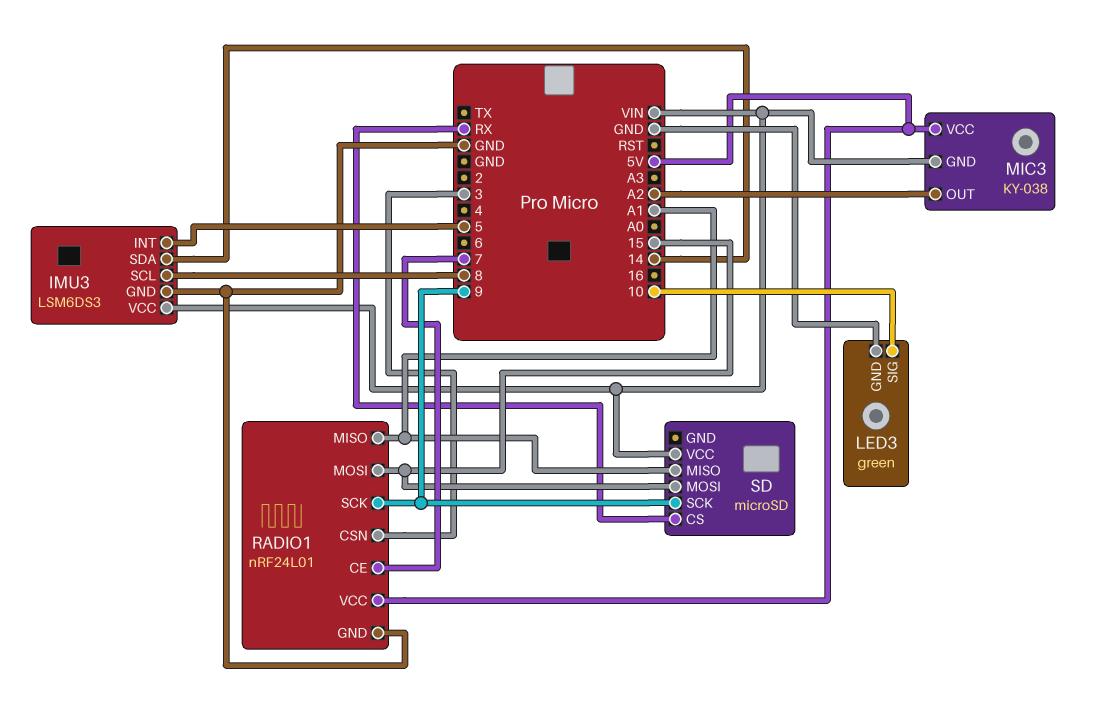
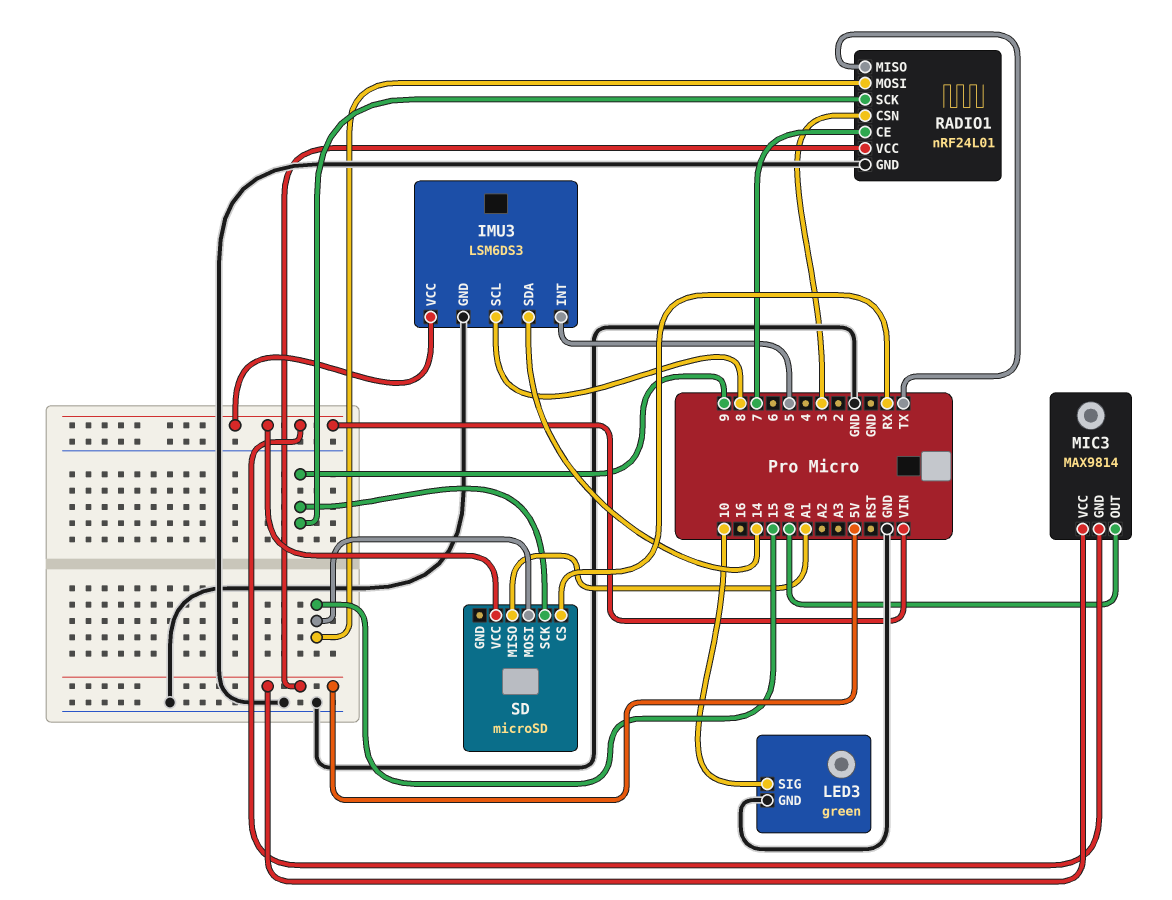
MIC3: KY-038 -> MAX9814
MIC3 pin OUT: A2 -> A0
RADIO1 pin MISO: A1 -> TX

